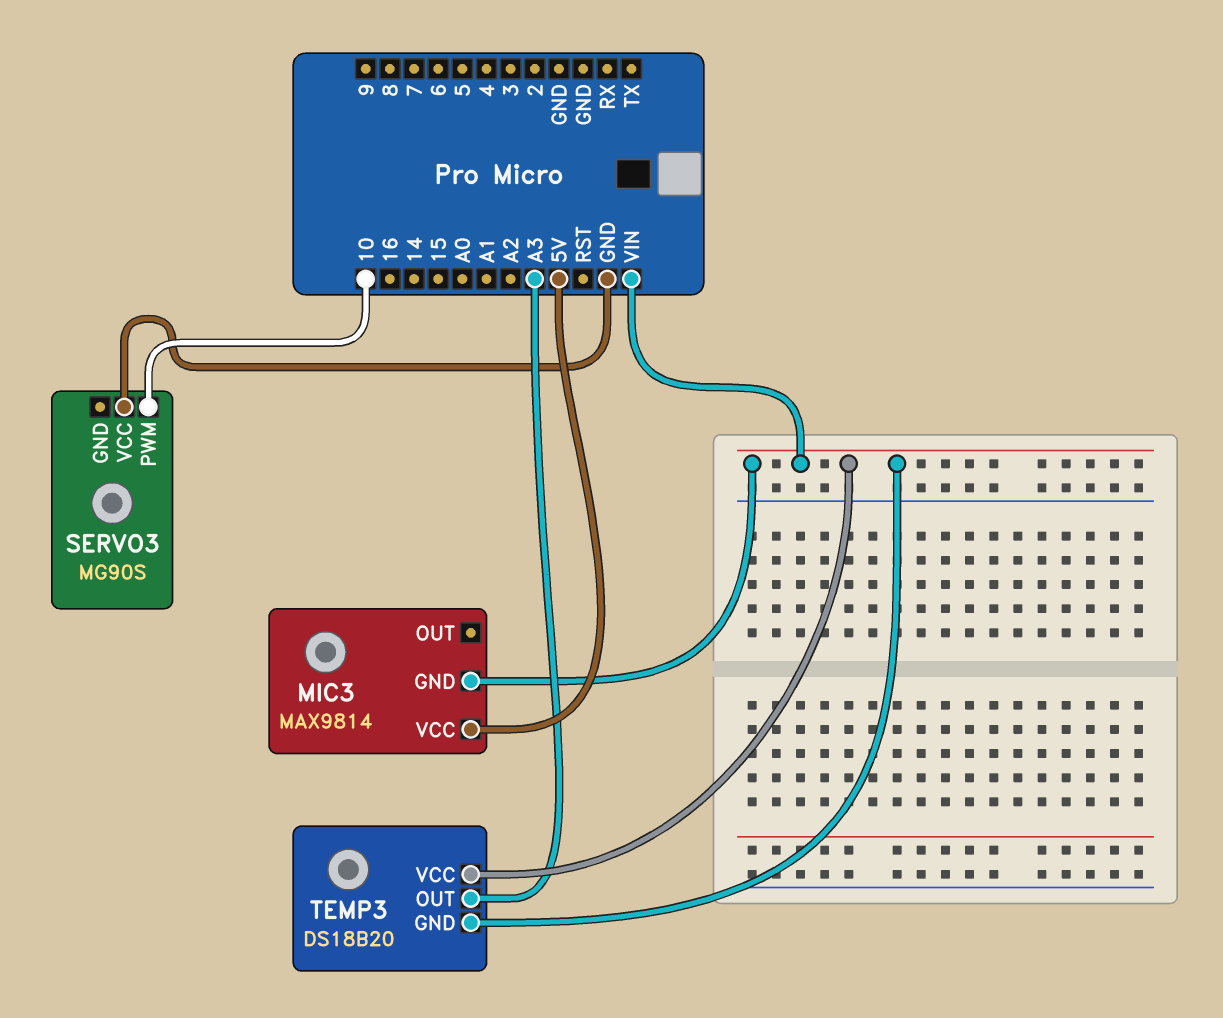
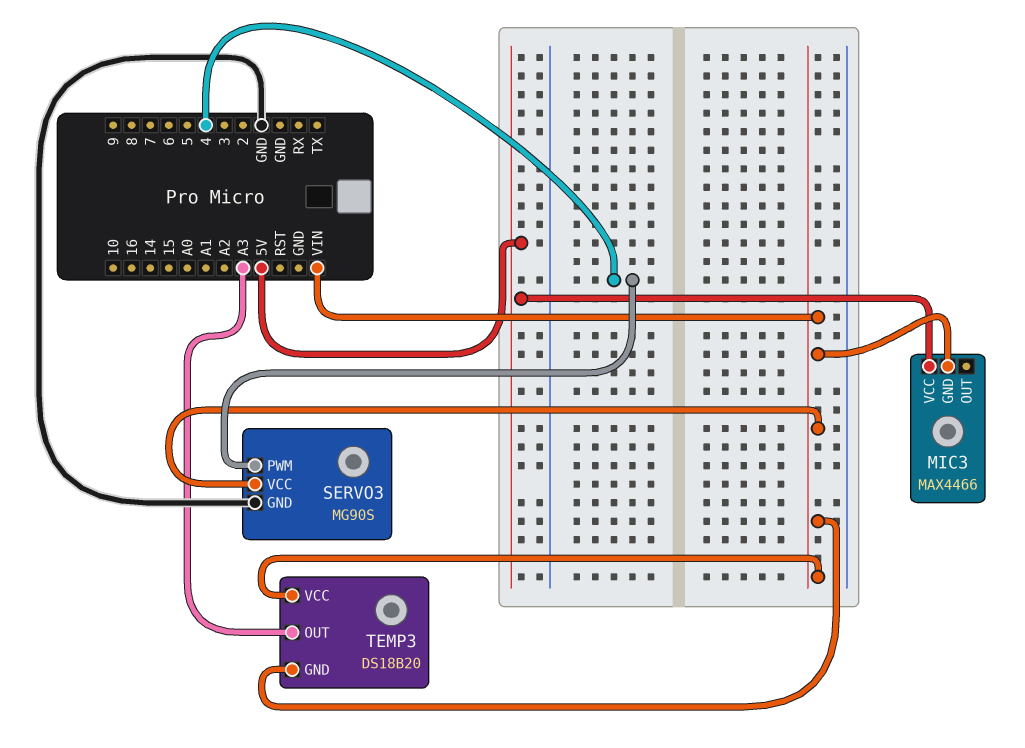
MIC3: MAX9814 -> MAX4466
SERVO3 pin GND: none -> GND
SERVO3 pin PWM: 10 -> 4
SERVO3 pin VCC: GND -> VIN

